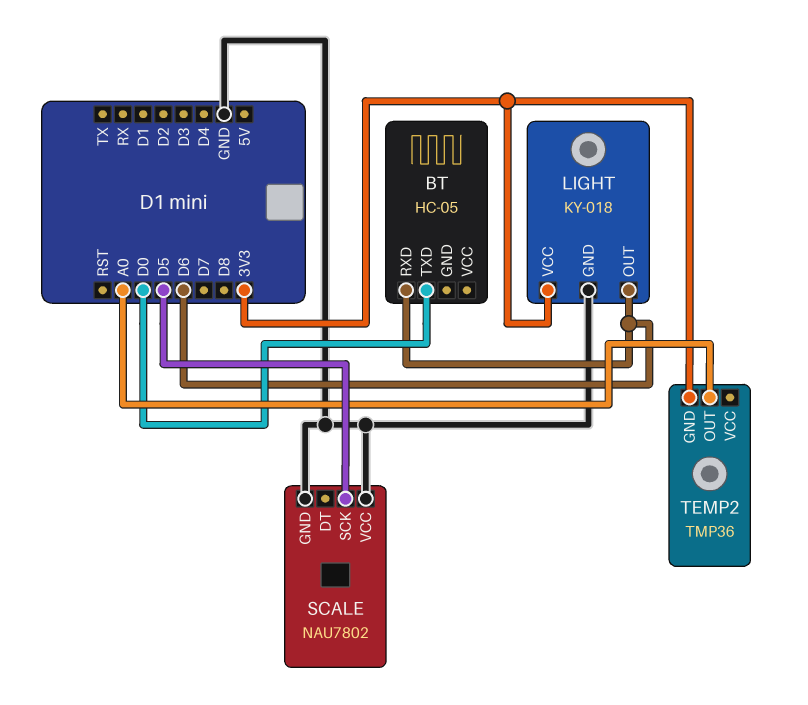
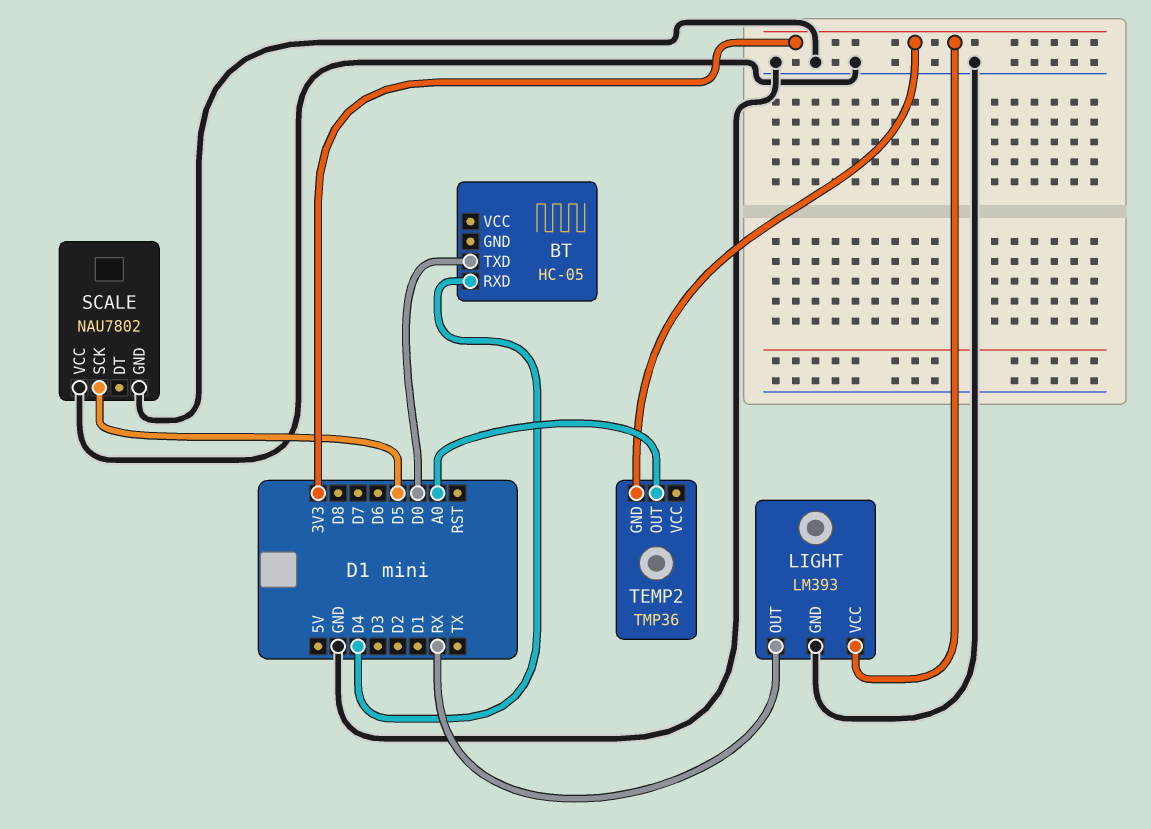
BT pin RXD: D6 -> D4
LIGHT: KY-018 -> LM393
LIGHT pin OUT: D6 -> RX

